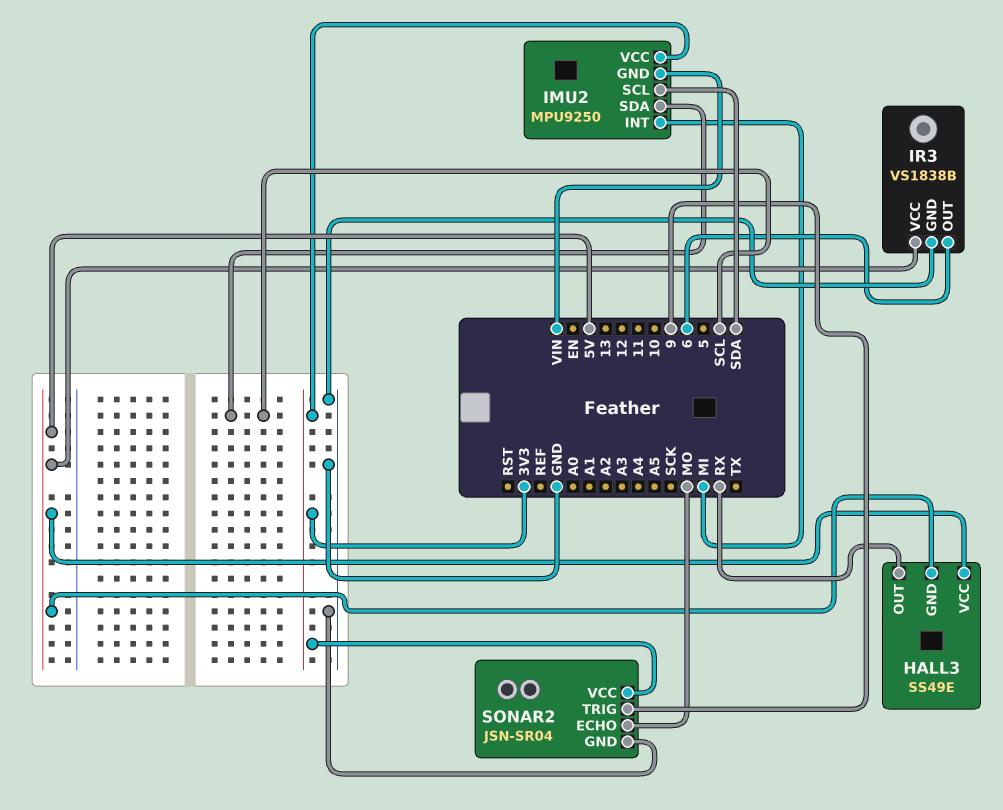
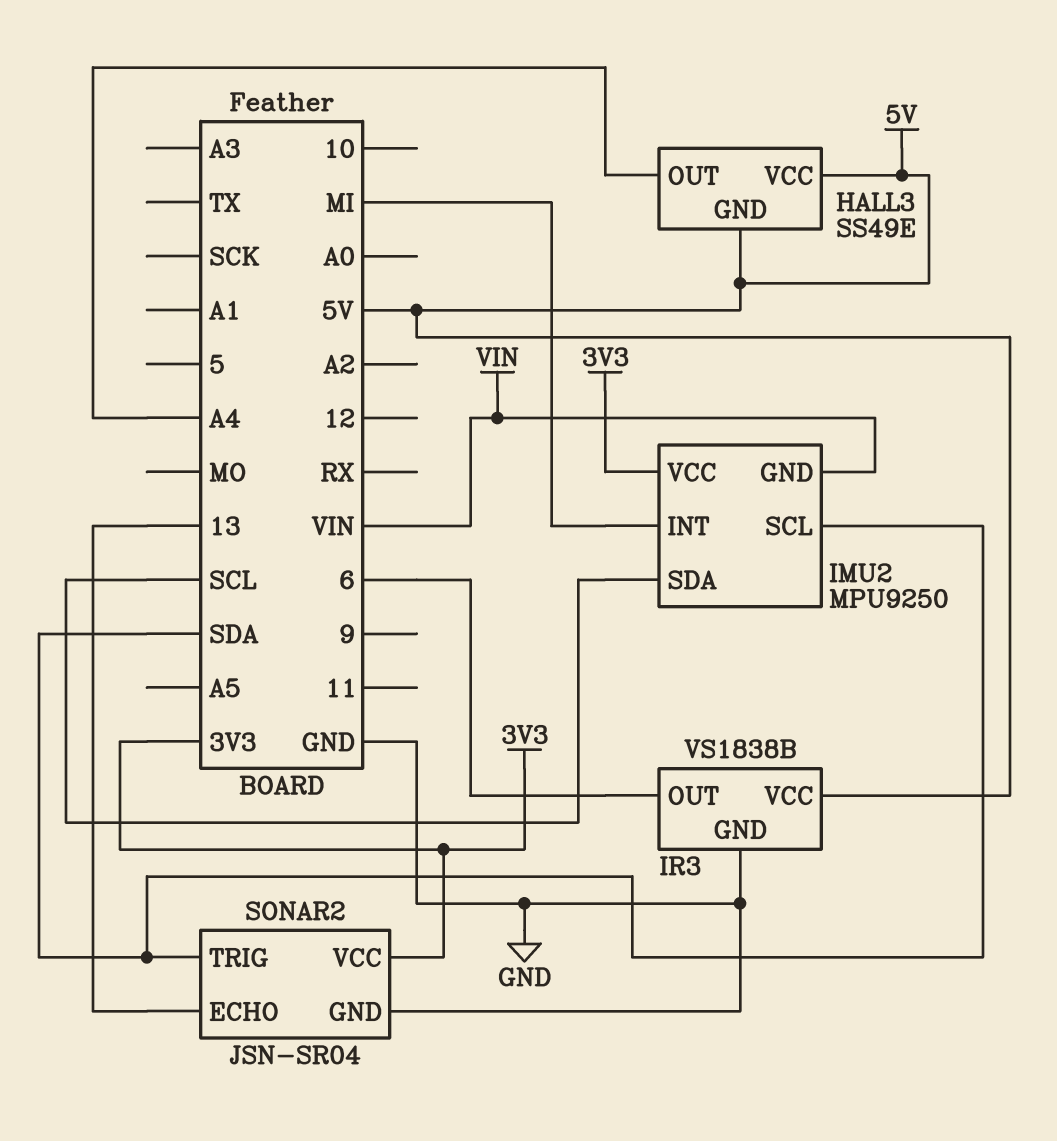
HALL3 pin OUT: RX -> A4
SONAR2 pin ECHO: MO -> 13
SONAR2 pin TRIG: 9 -> SDA

